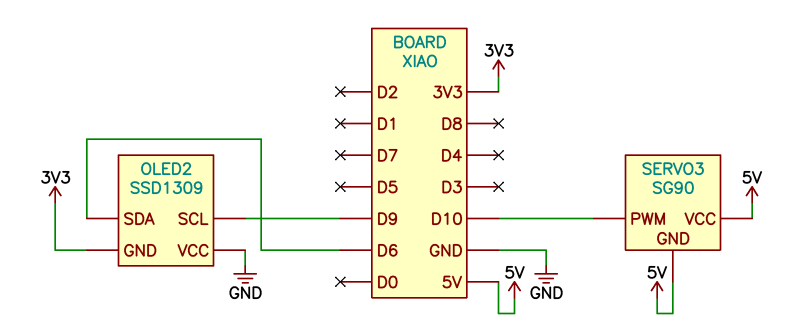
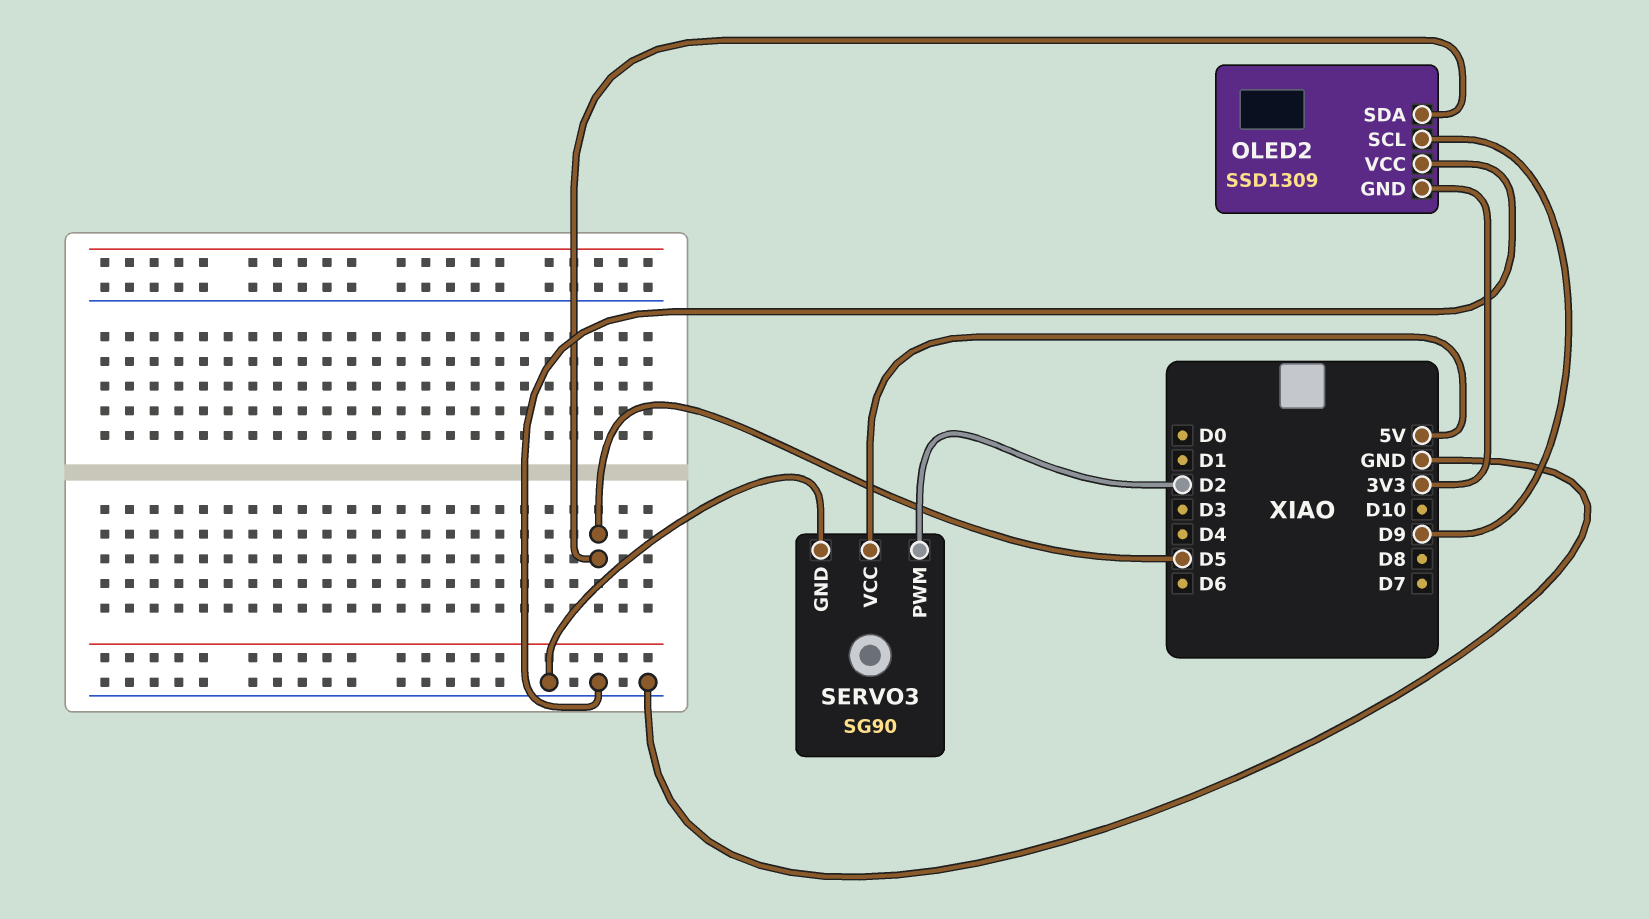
OLED2 pin SDA: D6 -> D5
SERVO3 pin GND: 5V -> GND
SERVO3 pin PWM: D10 -> D2

